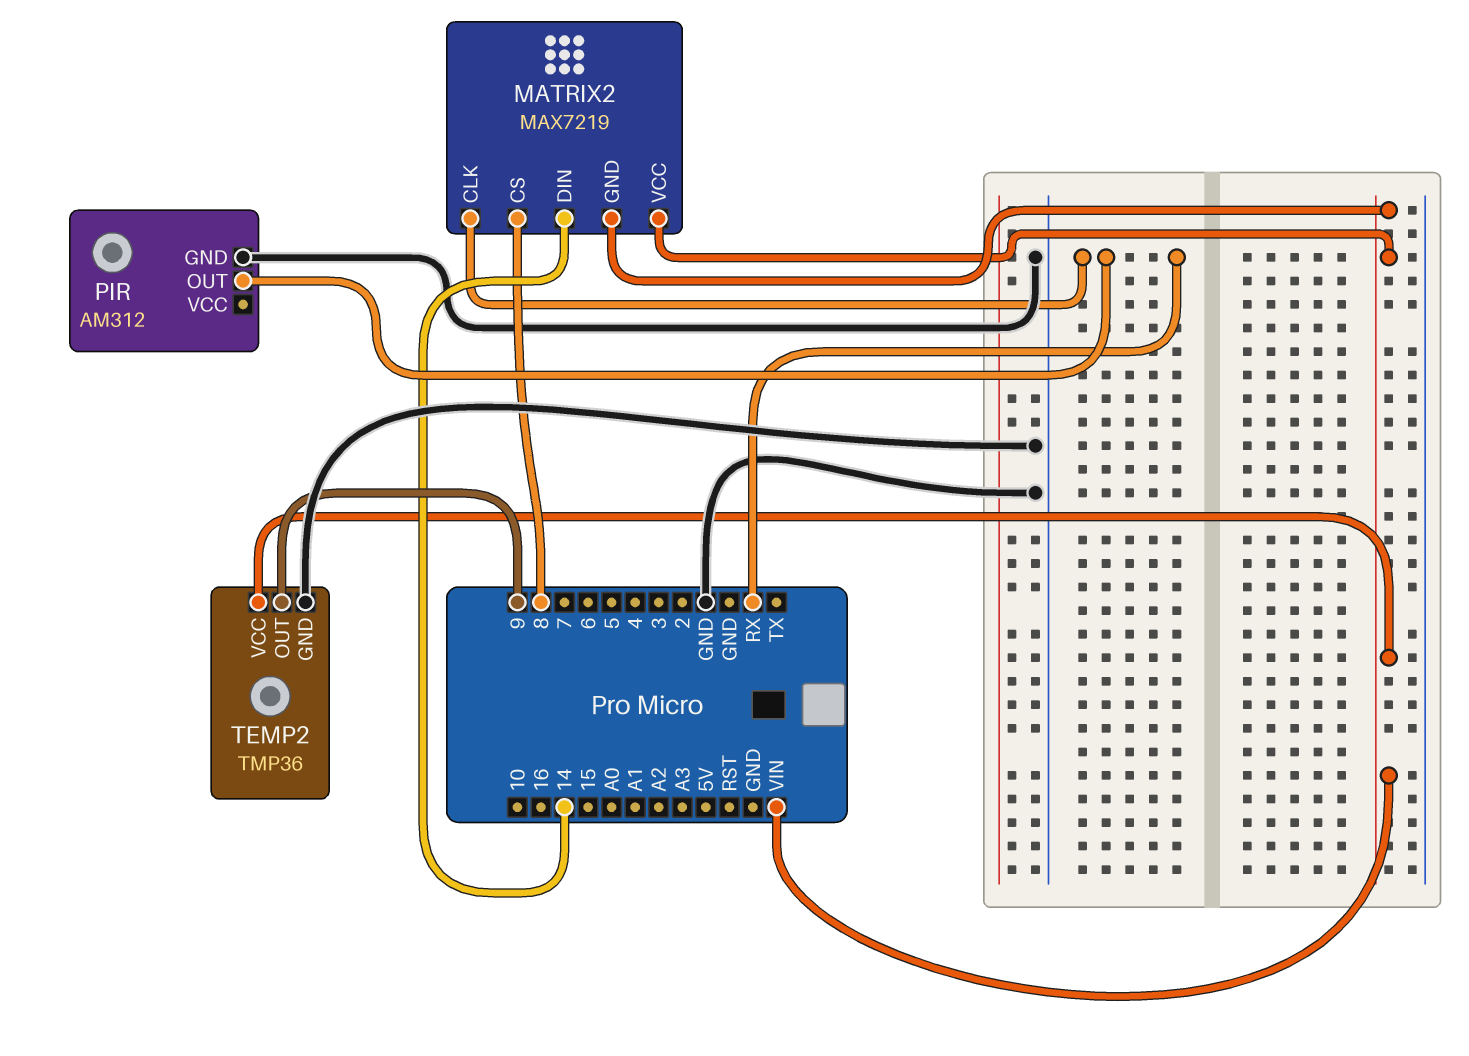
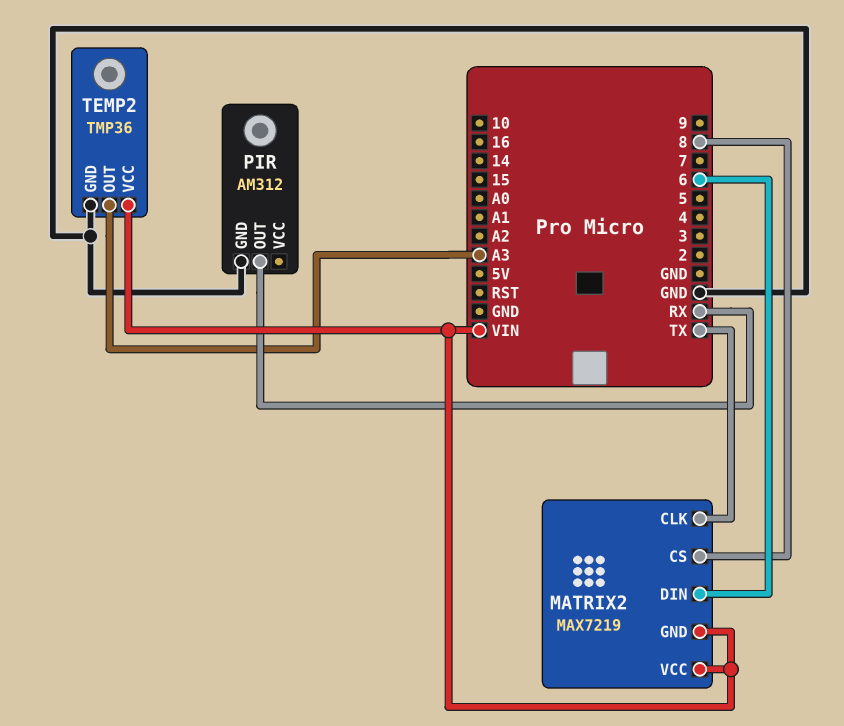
MATRIX2 pin CLK: RX -> TX
MATRIX2 pin DIN: 14 -> 6
TEMP2 pin OUT: 9 -> A3

